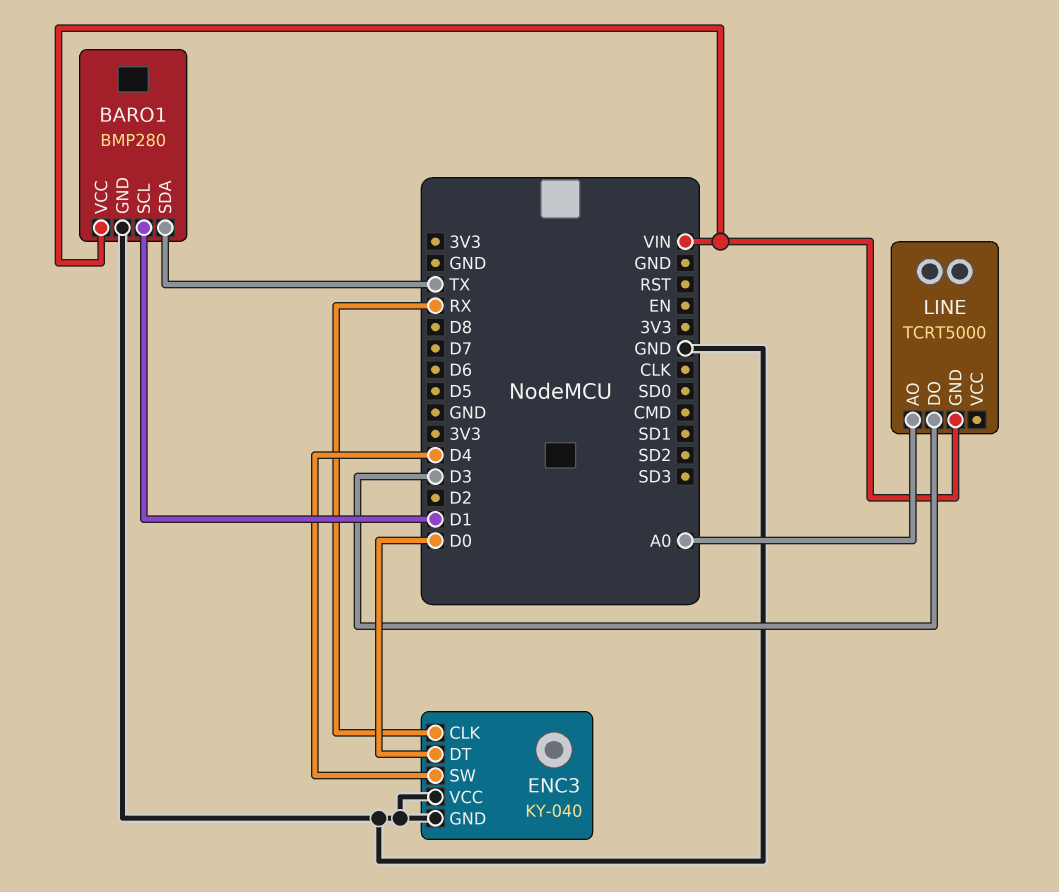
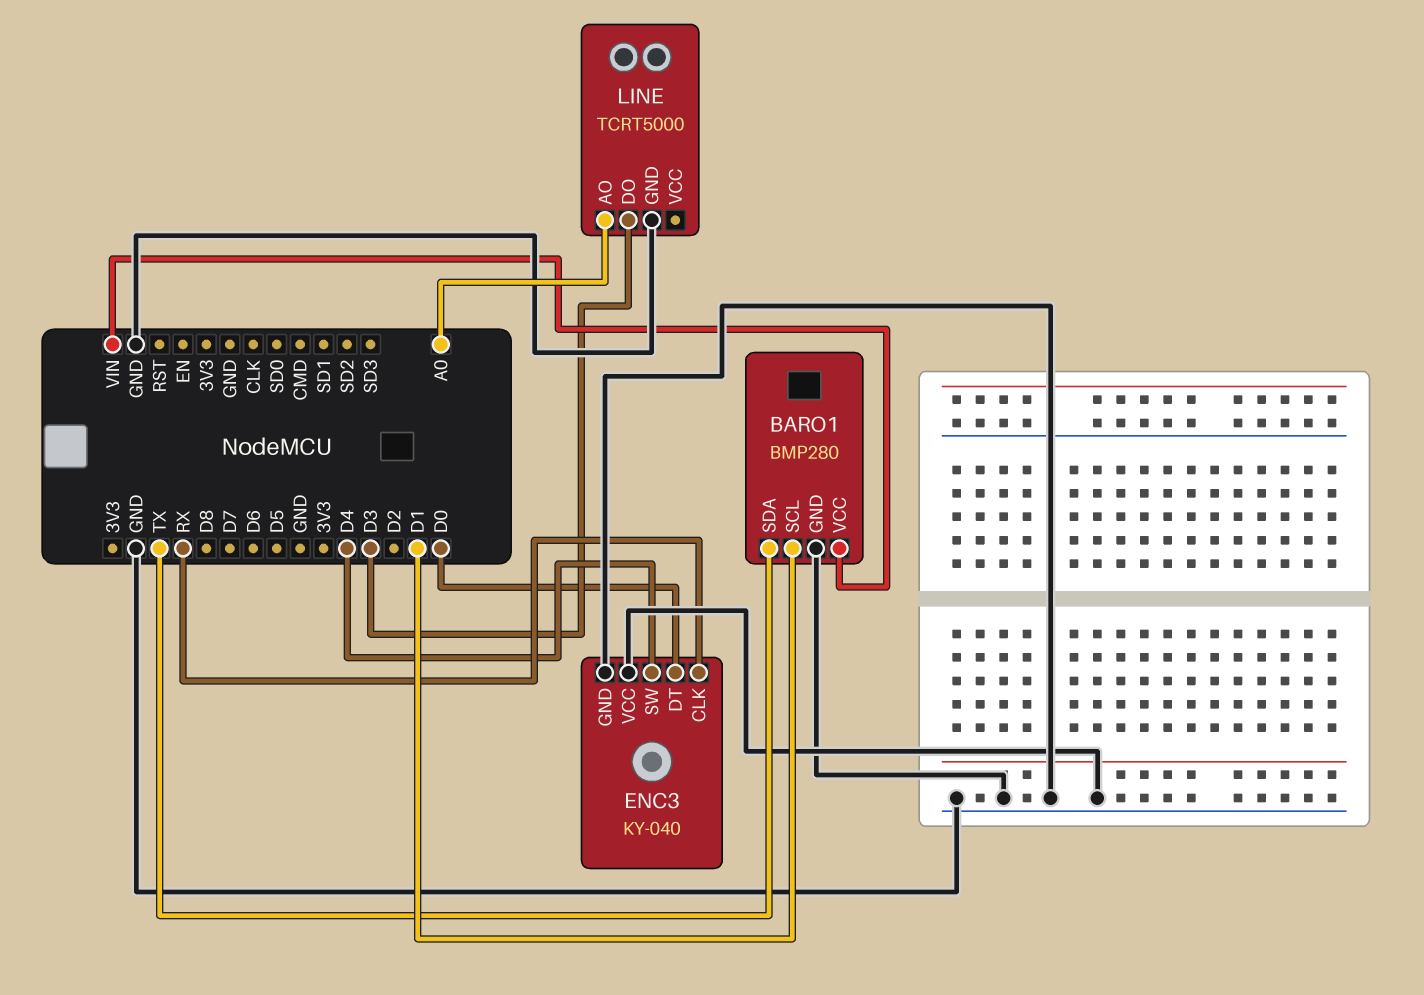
LINE pin GND: VIN -> GND

